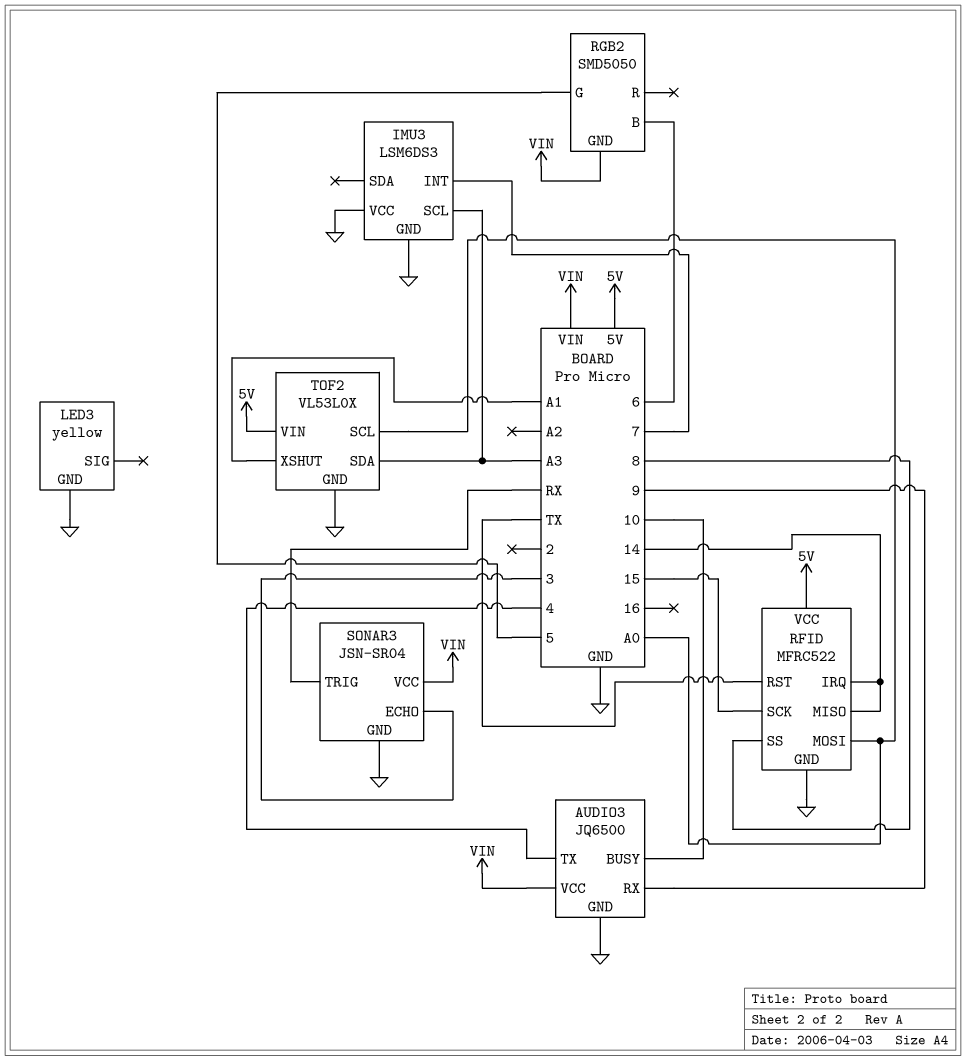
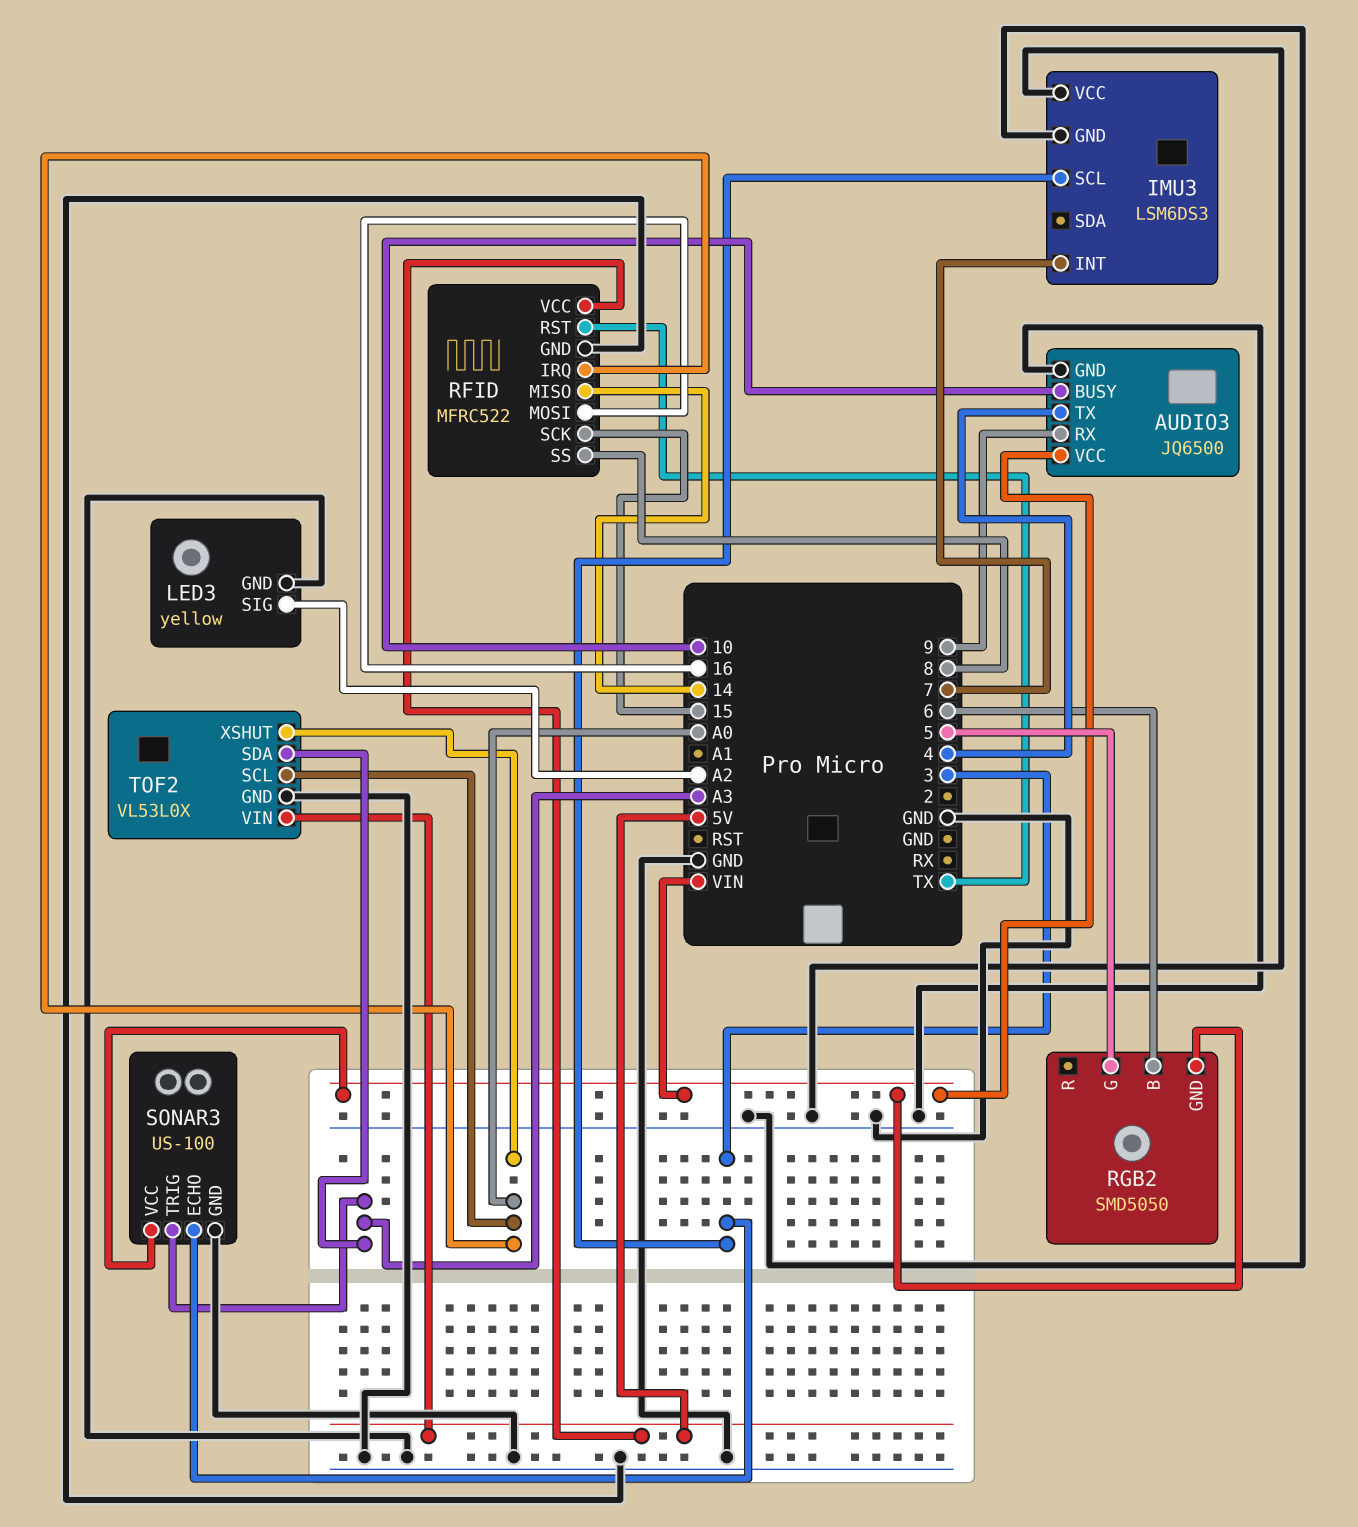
IMU3 pin SCL: A3 -> 3
LED3 pin SIG: none -> A2
RFID pin IRQ: 14 -> A0
RFID pin MOSI: A0 -> 16
SONAR3: JSN-SR04 -> US-100
SONAR3 pin TRIG: RX -> A3
TOF2 pin XSHUT: A1 -> A0

